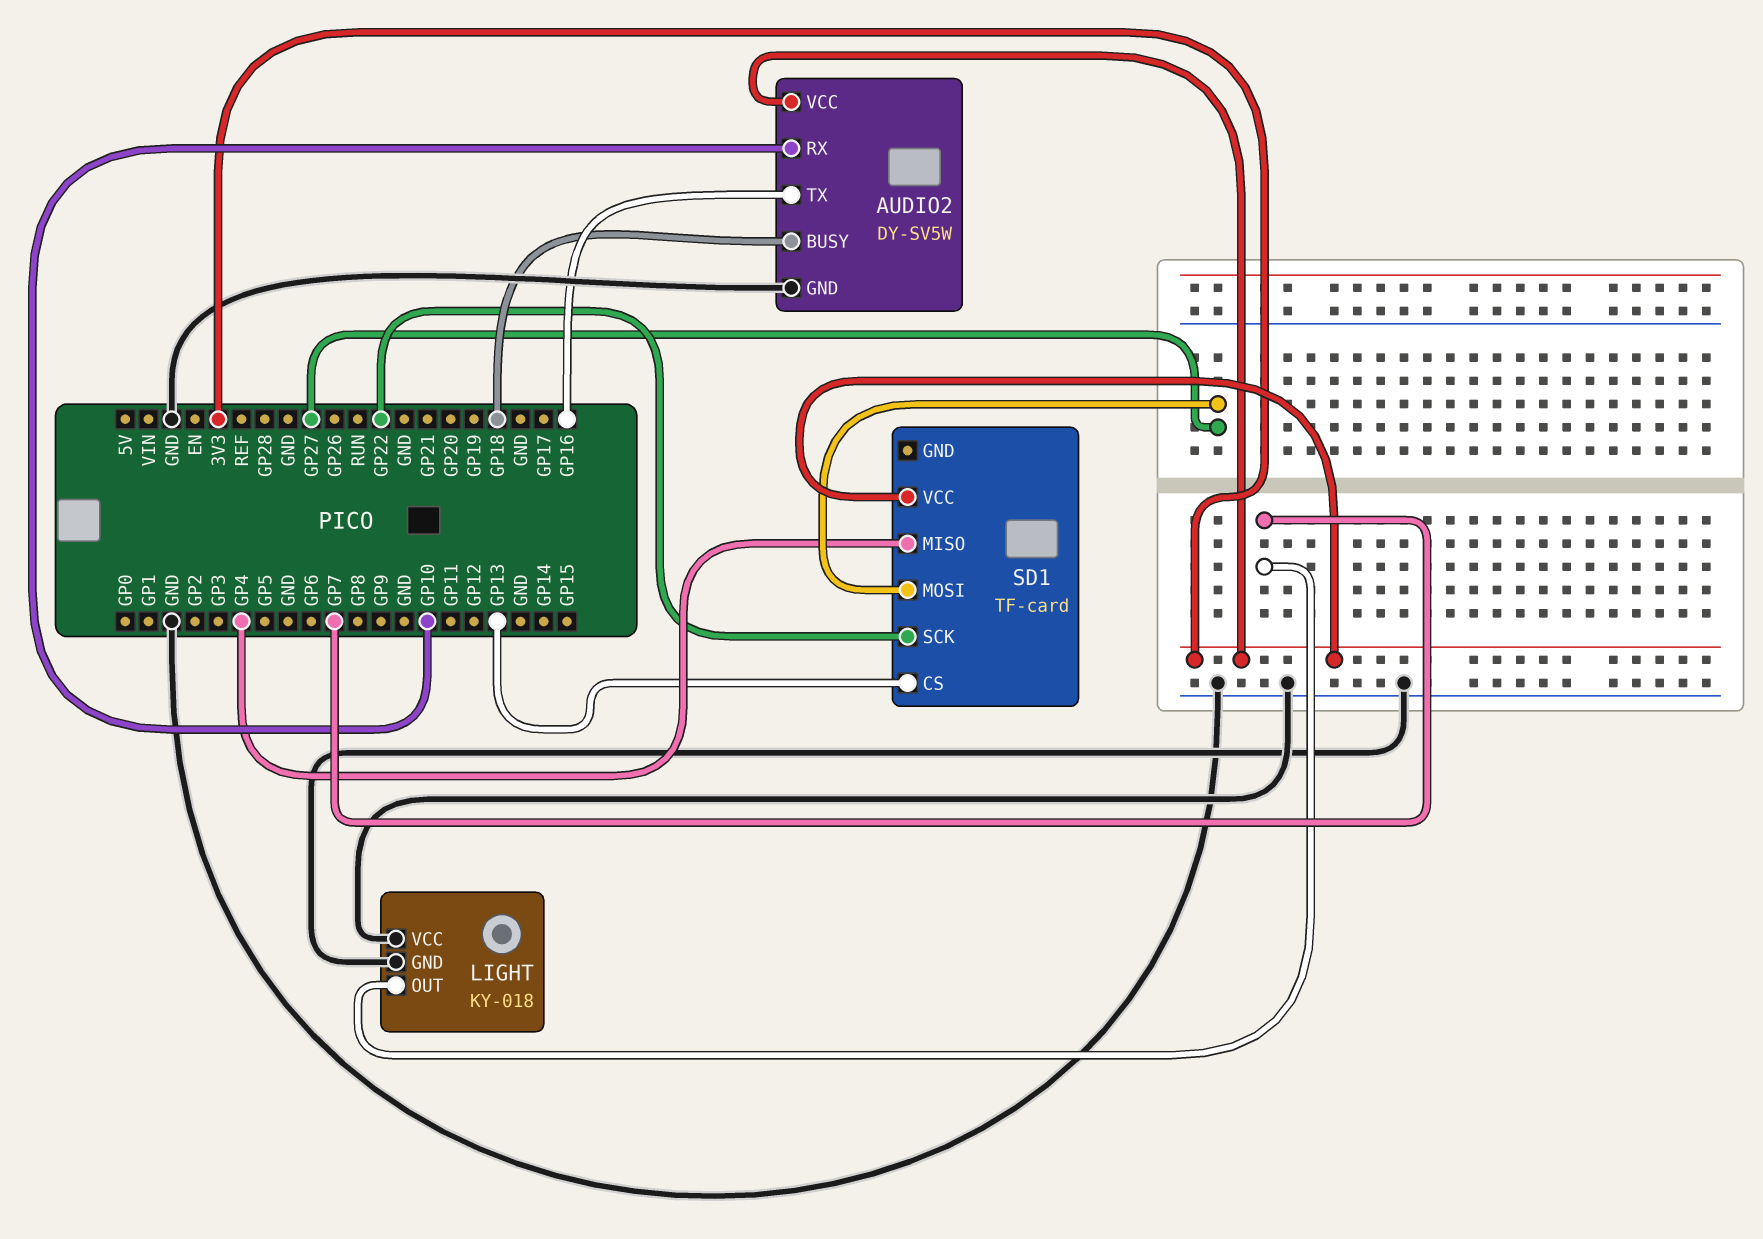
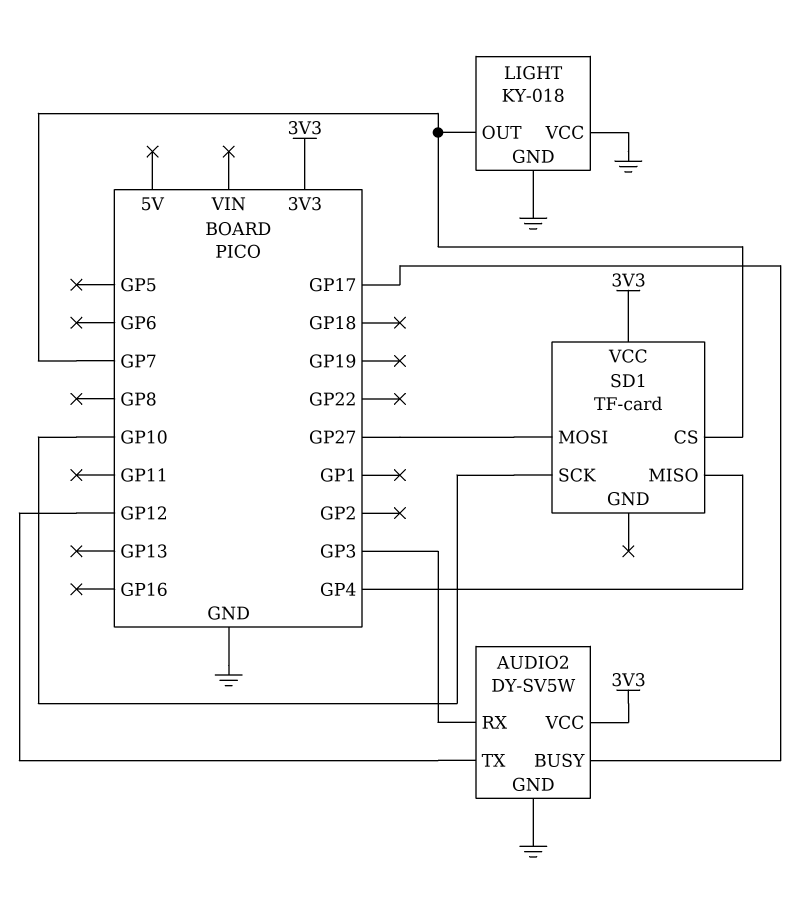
AUDIO2 pin BUSY: GP18 -> GP17
AUDIO2 pin RX: GP10 -> GP3
AUDIO2 pin TX: GP16 -> GP12
SD1 pin CS: GP13 -> GP7
SD1 pin SCK: GP22 -> GP10

